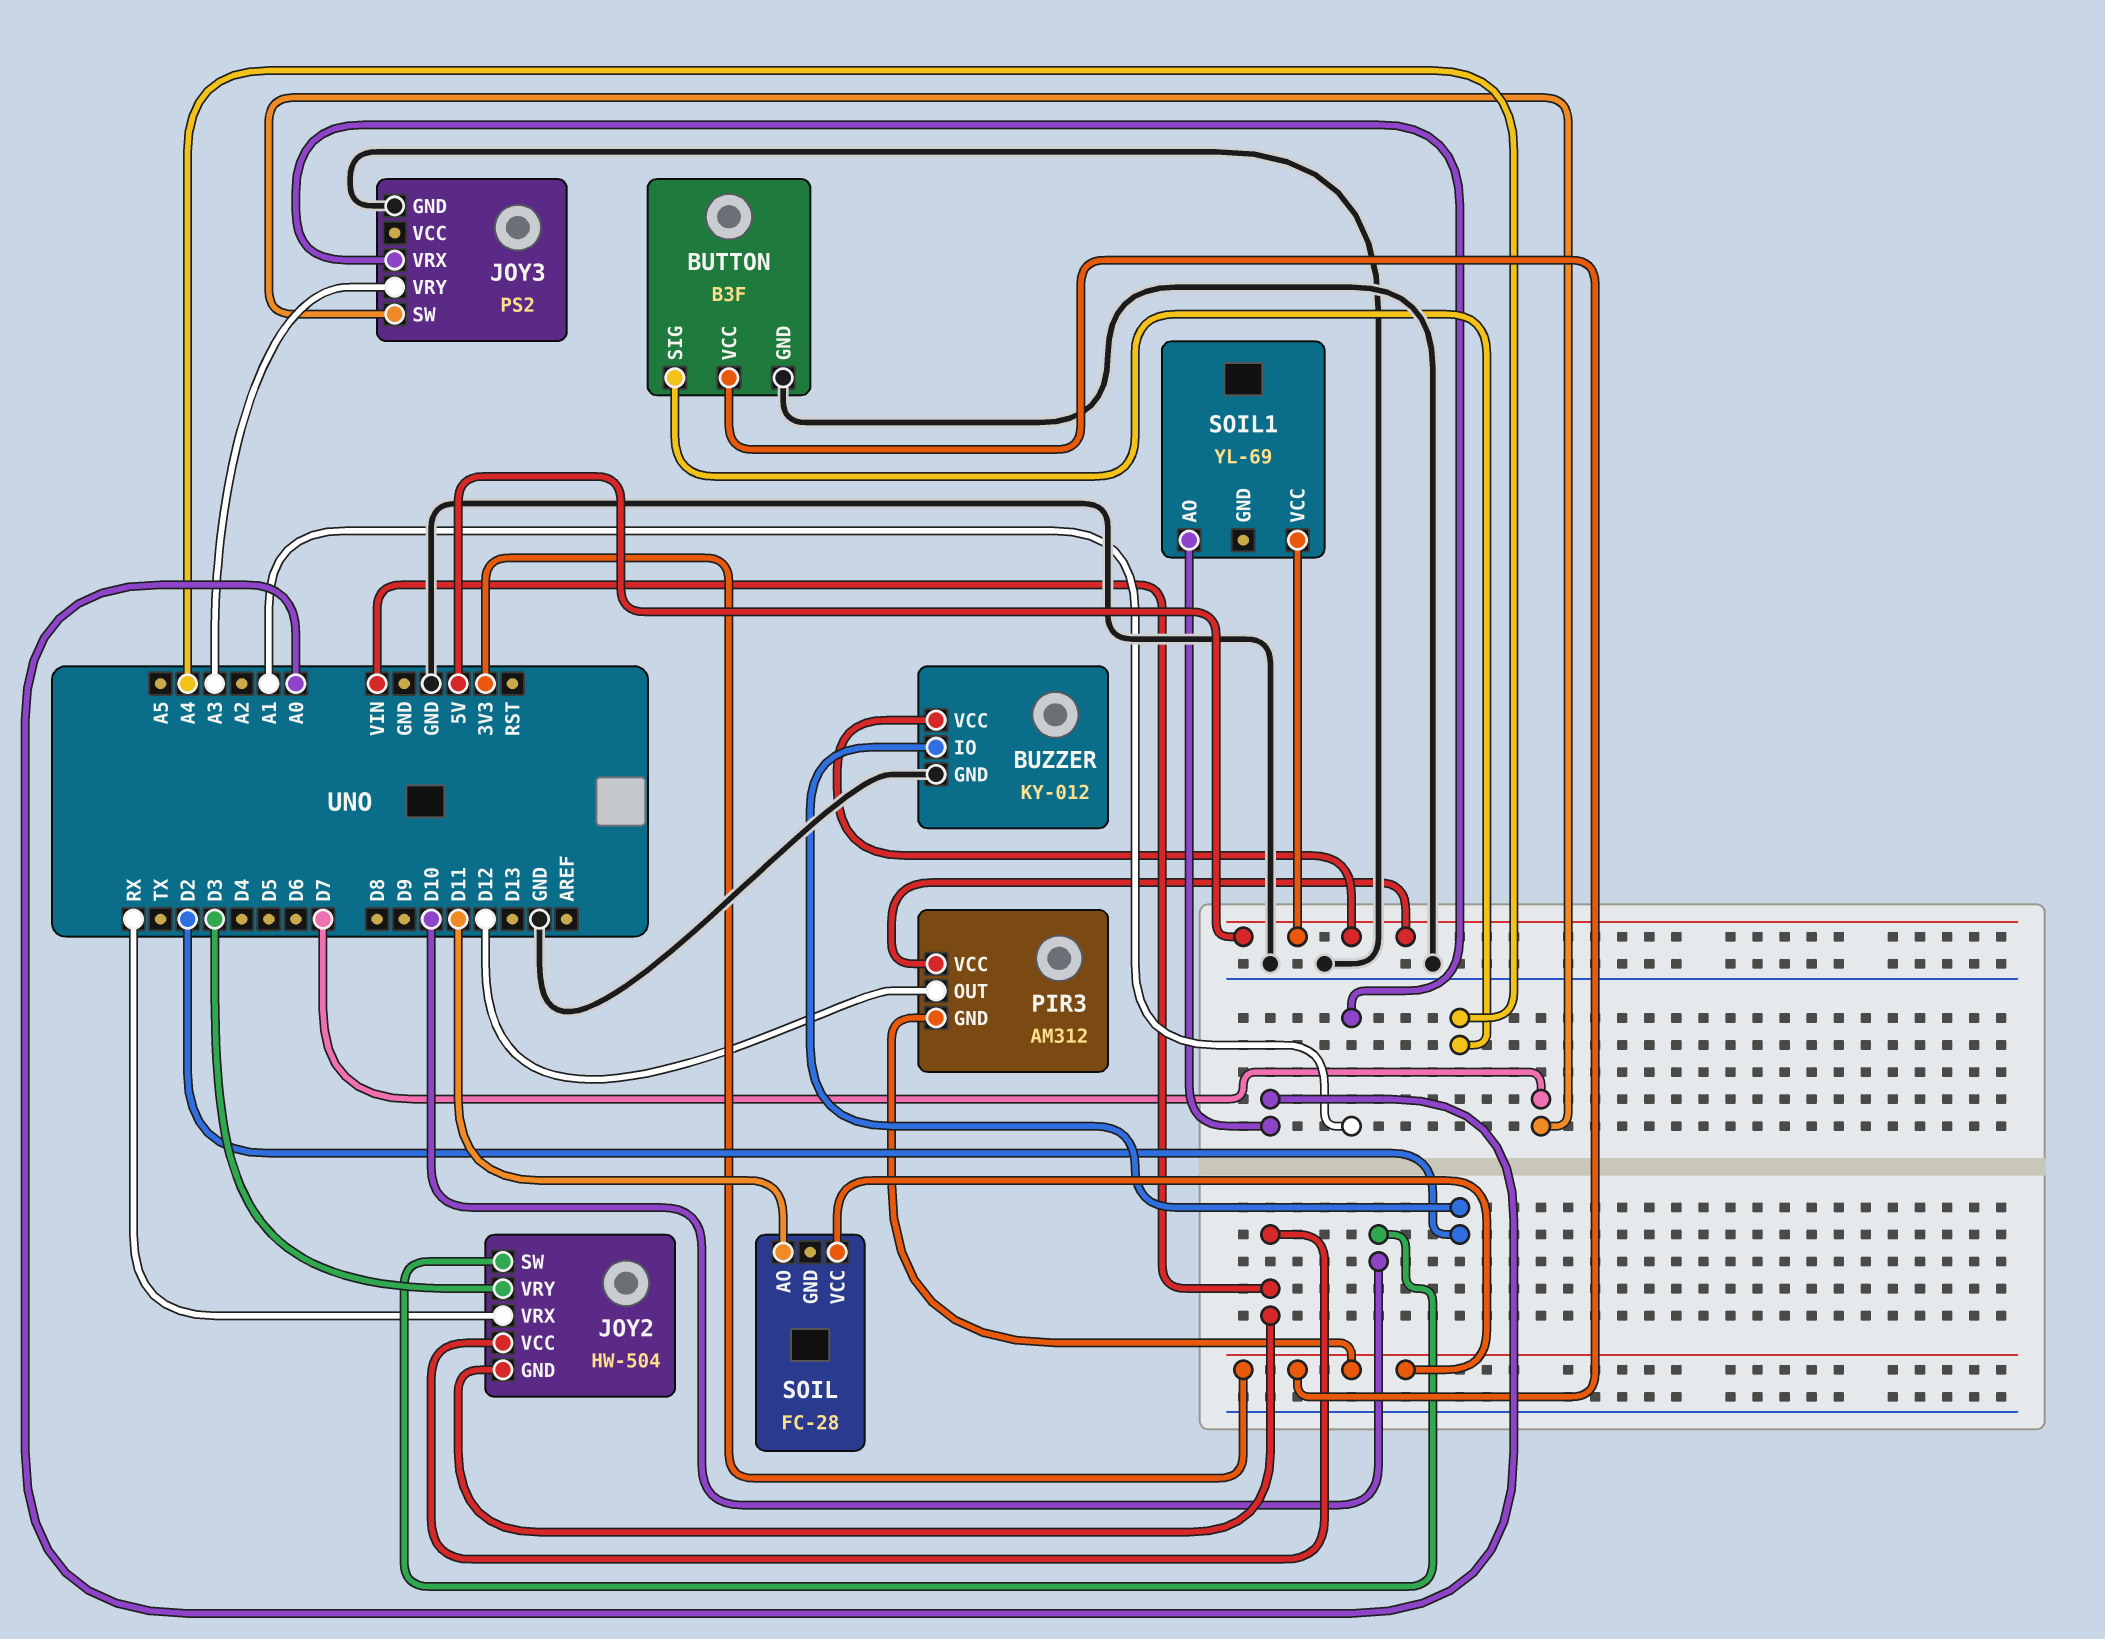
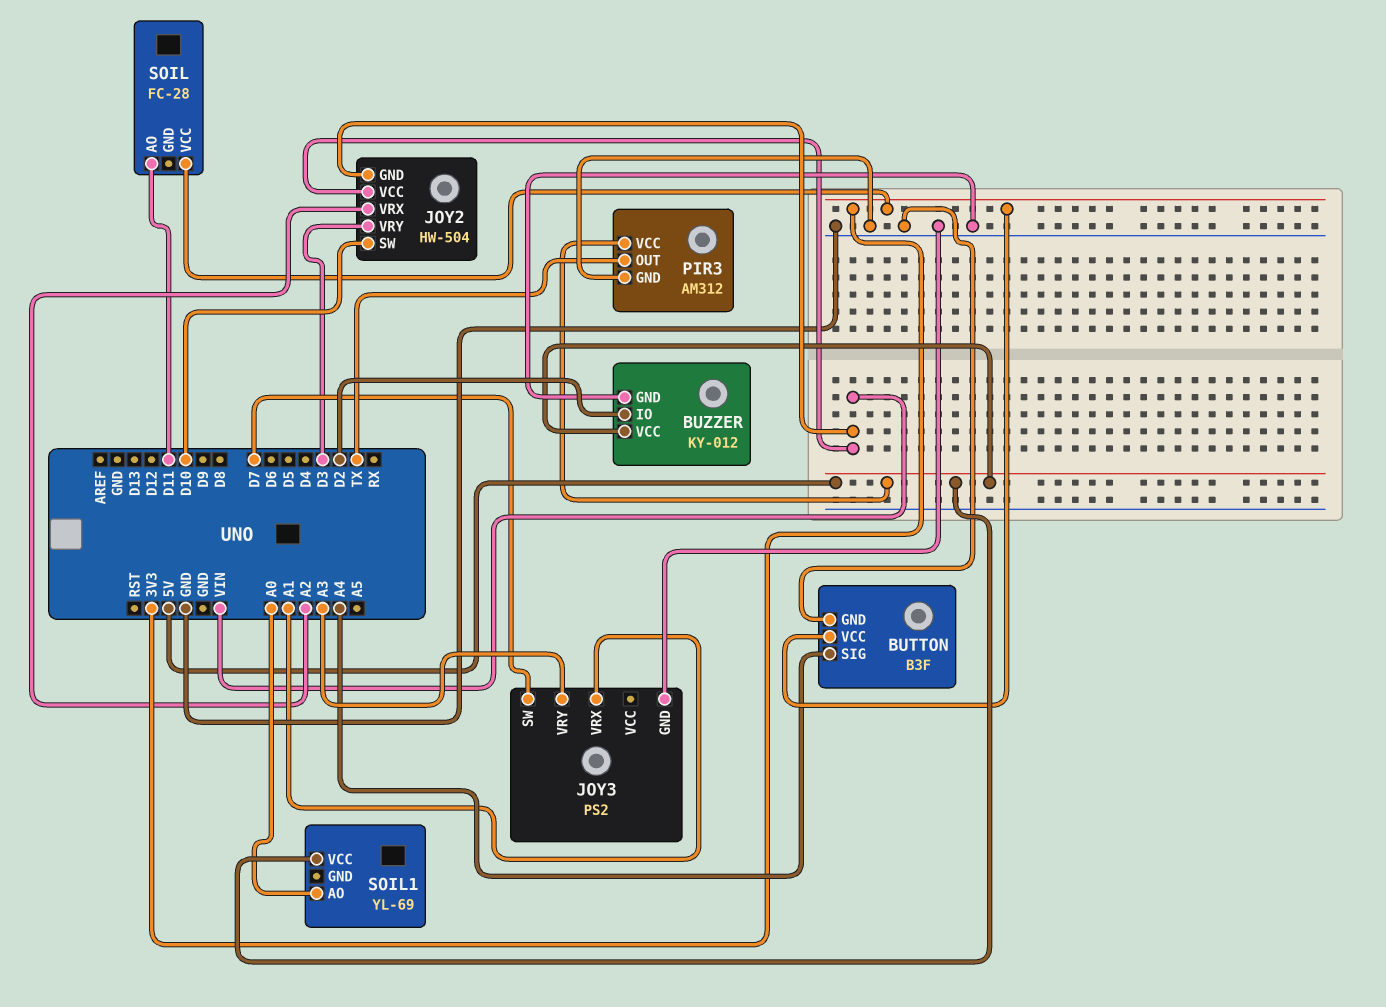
JOY2 pin VRX: RX -> A2
PIR3 pin GND: 3V3 -> GND
PIR3 pin OUT: D12 -> TX

